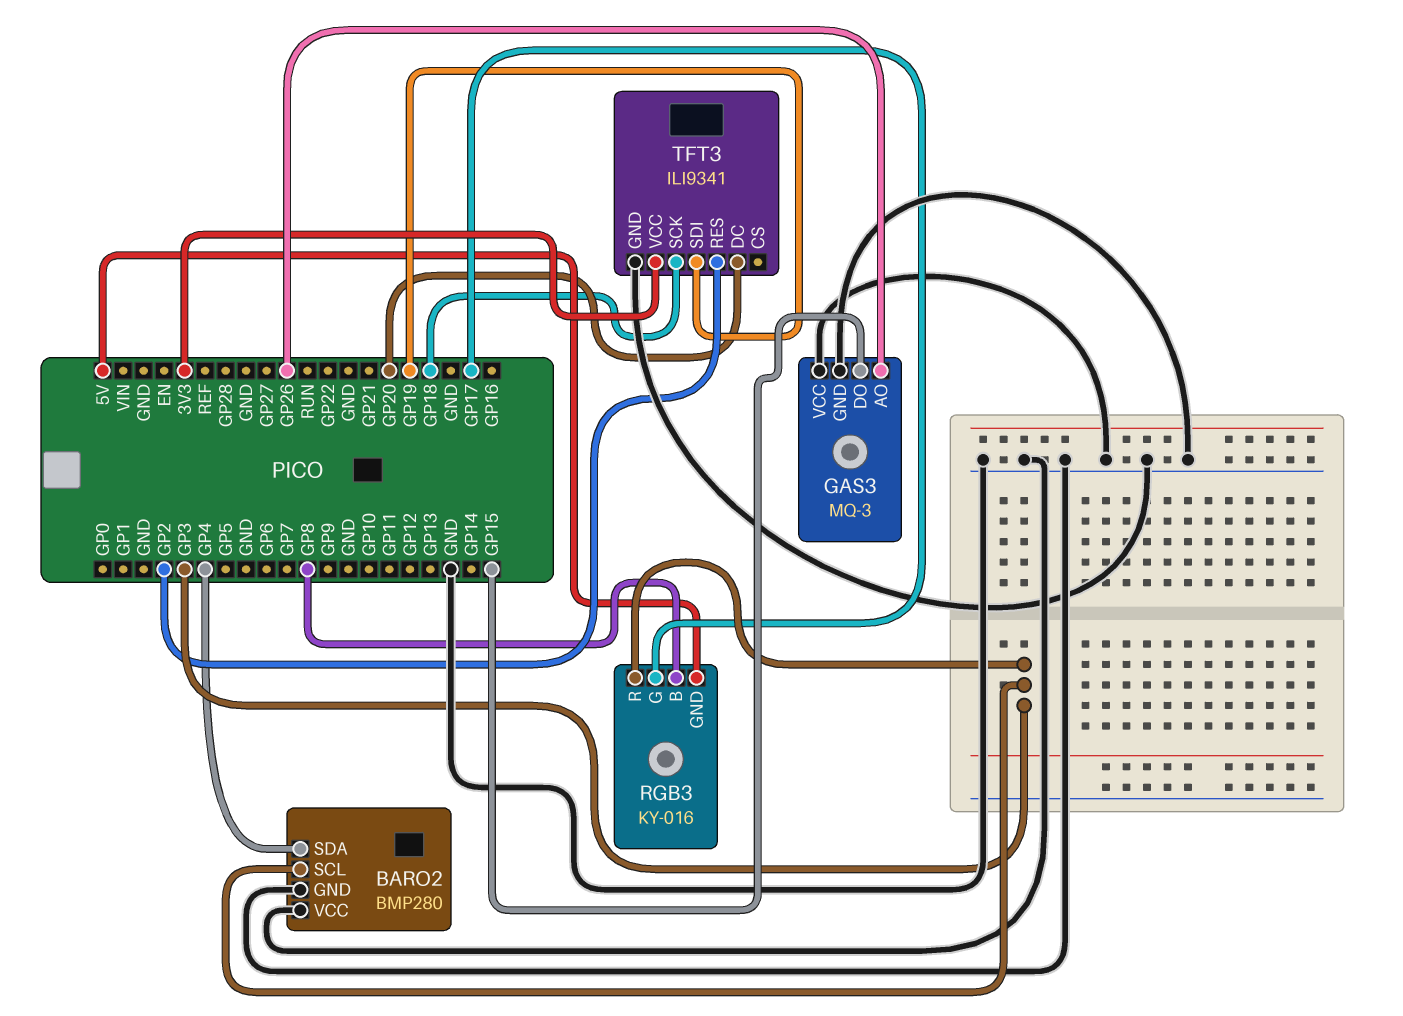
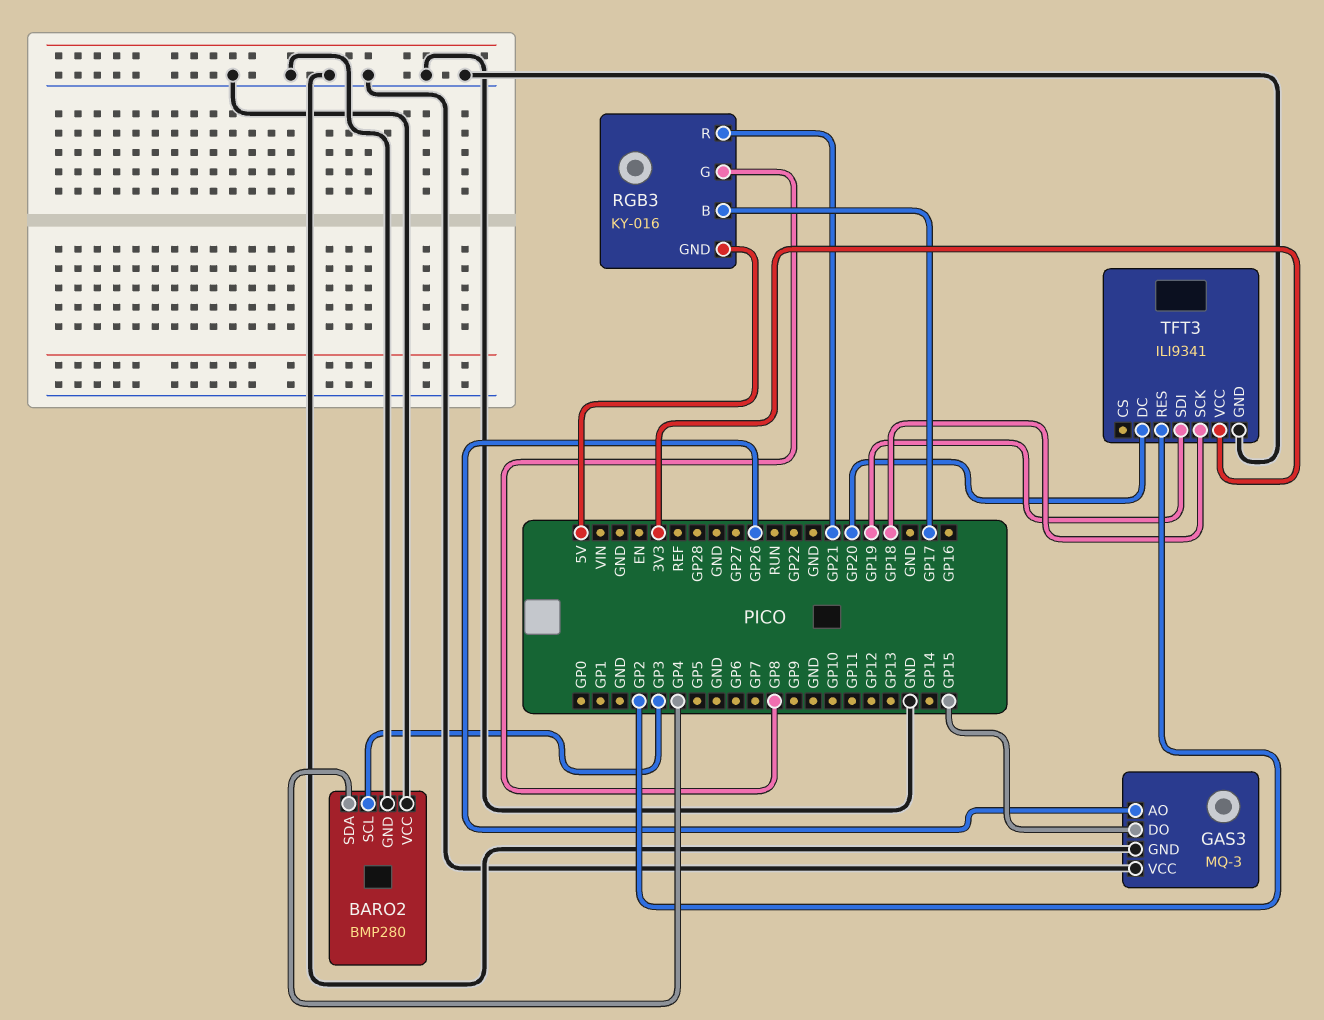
RGB3 pin B: GP8 -> GP17
RGB3 pin G: GP17 -> GP8
RGB3 pin R: GP3 -> GP21

